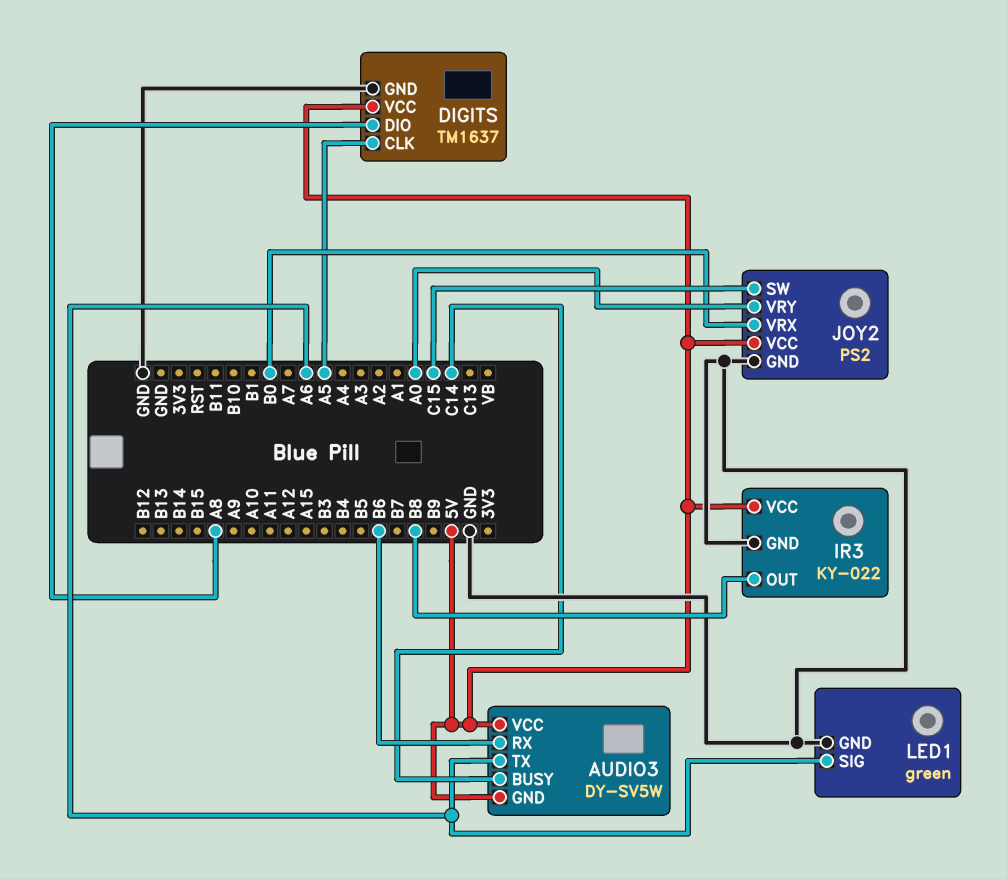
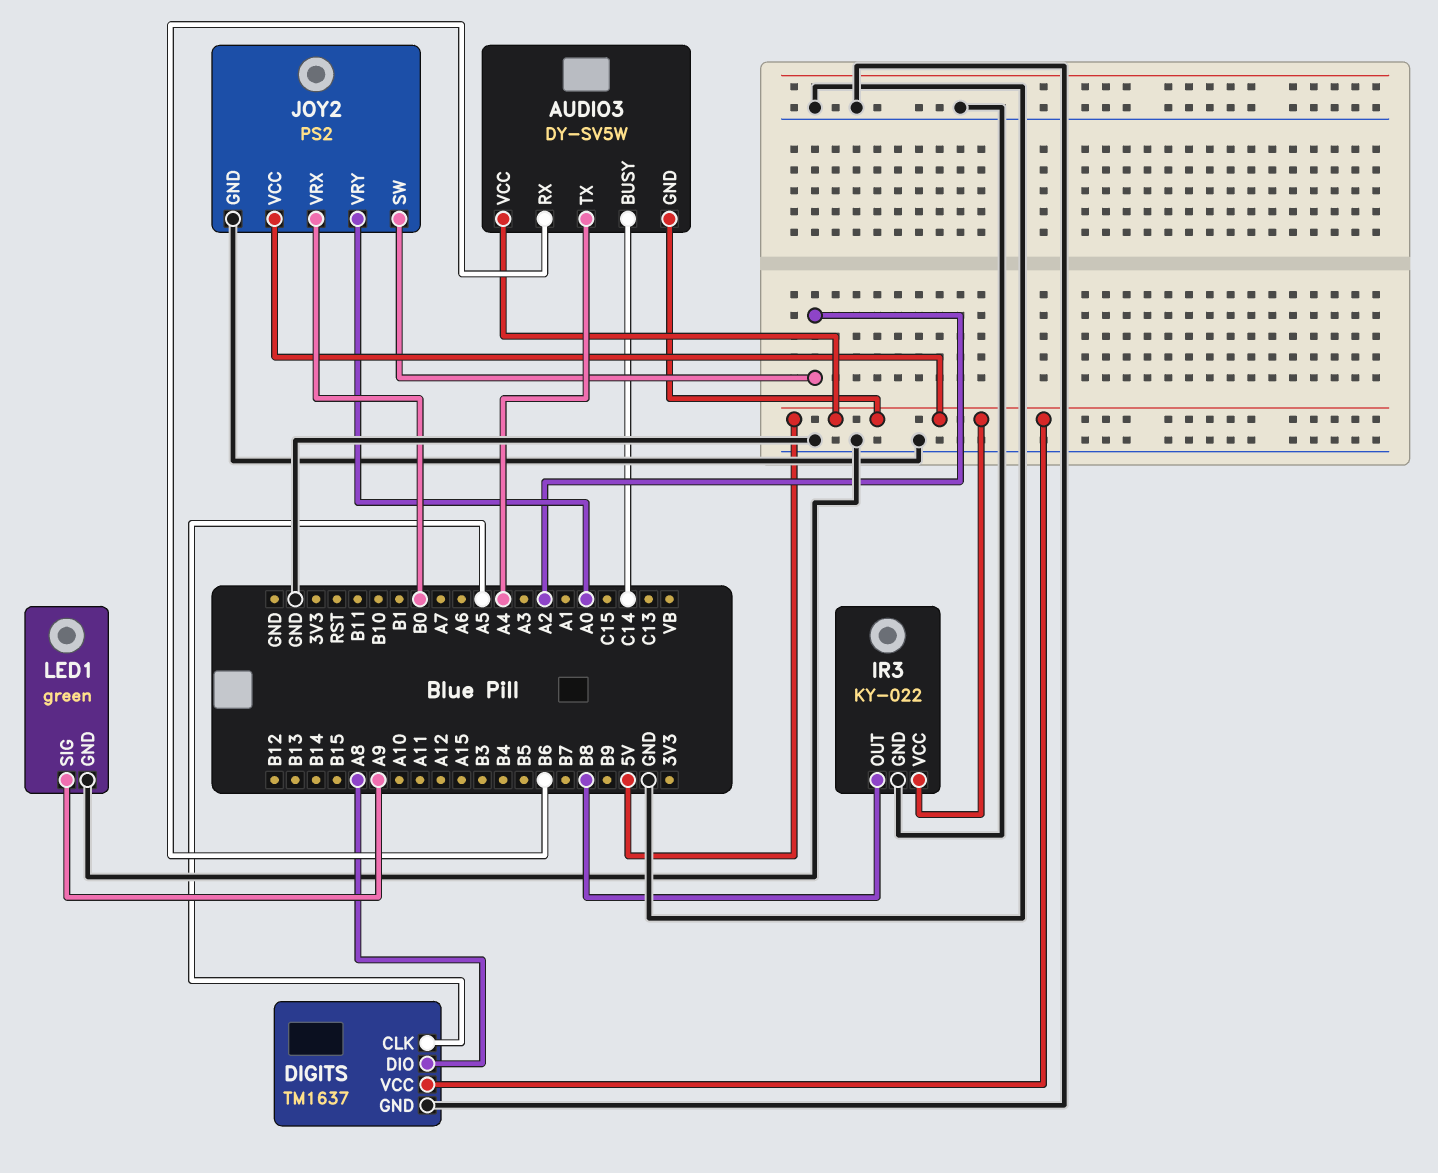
AUDIO3 pin TX: A6 -> A4
JOY2 pin SW: C15 -> A2
LED1 pin SIG: A6 -> A9

